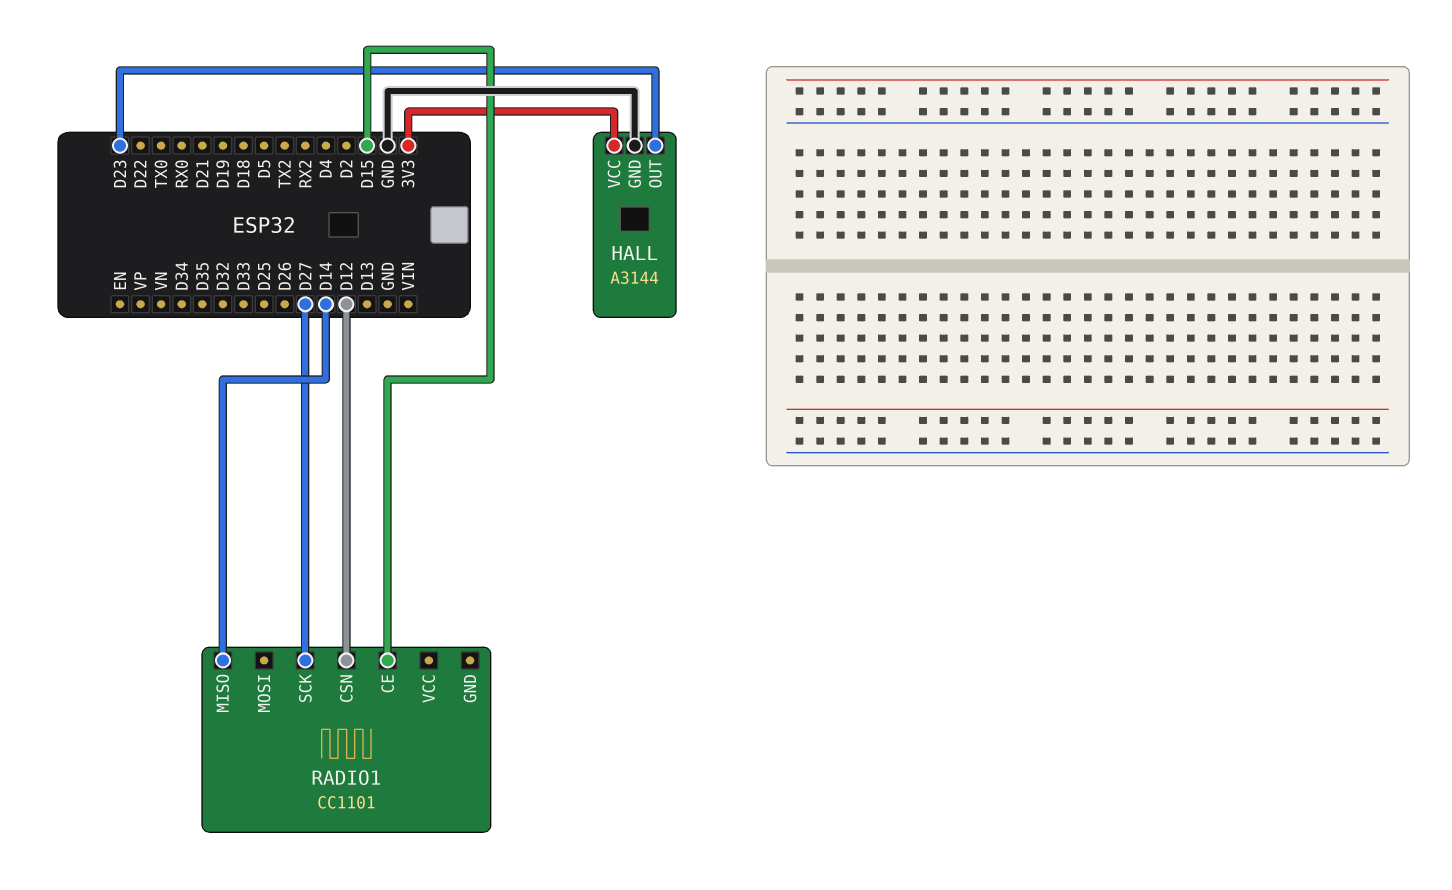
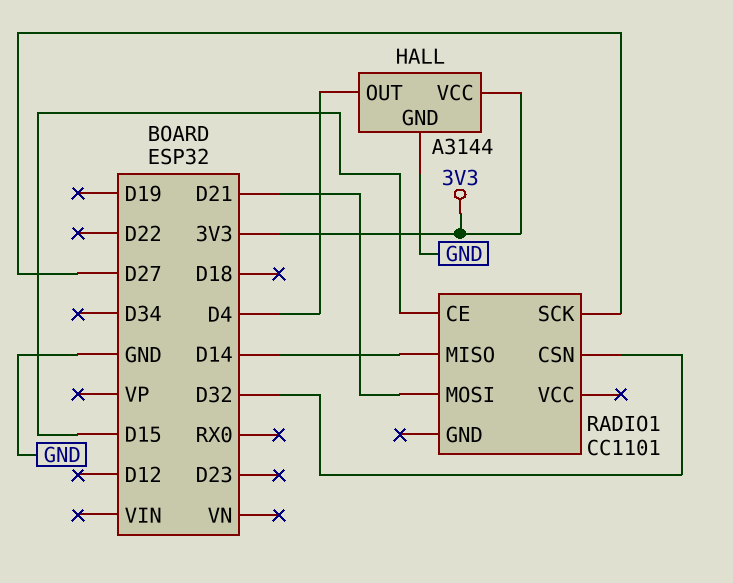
HALL pin OUT: D23 -> D4
RADIO1 pin CSN: D12 -> D32
RADIO1 pin MOSI: none -> D21

